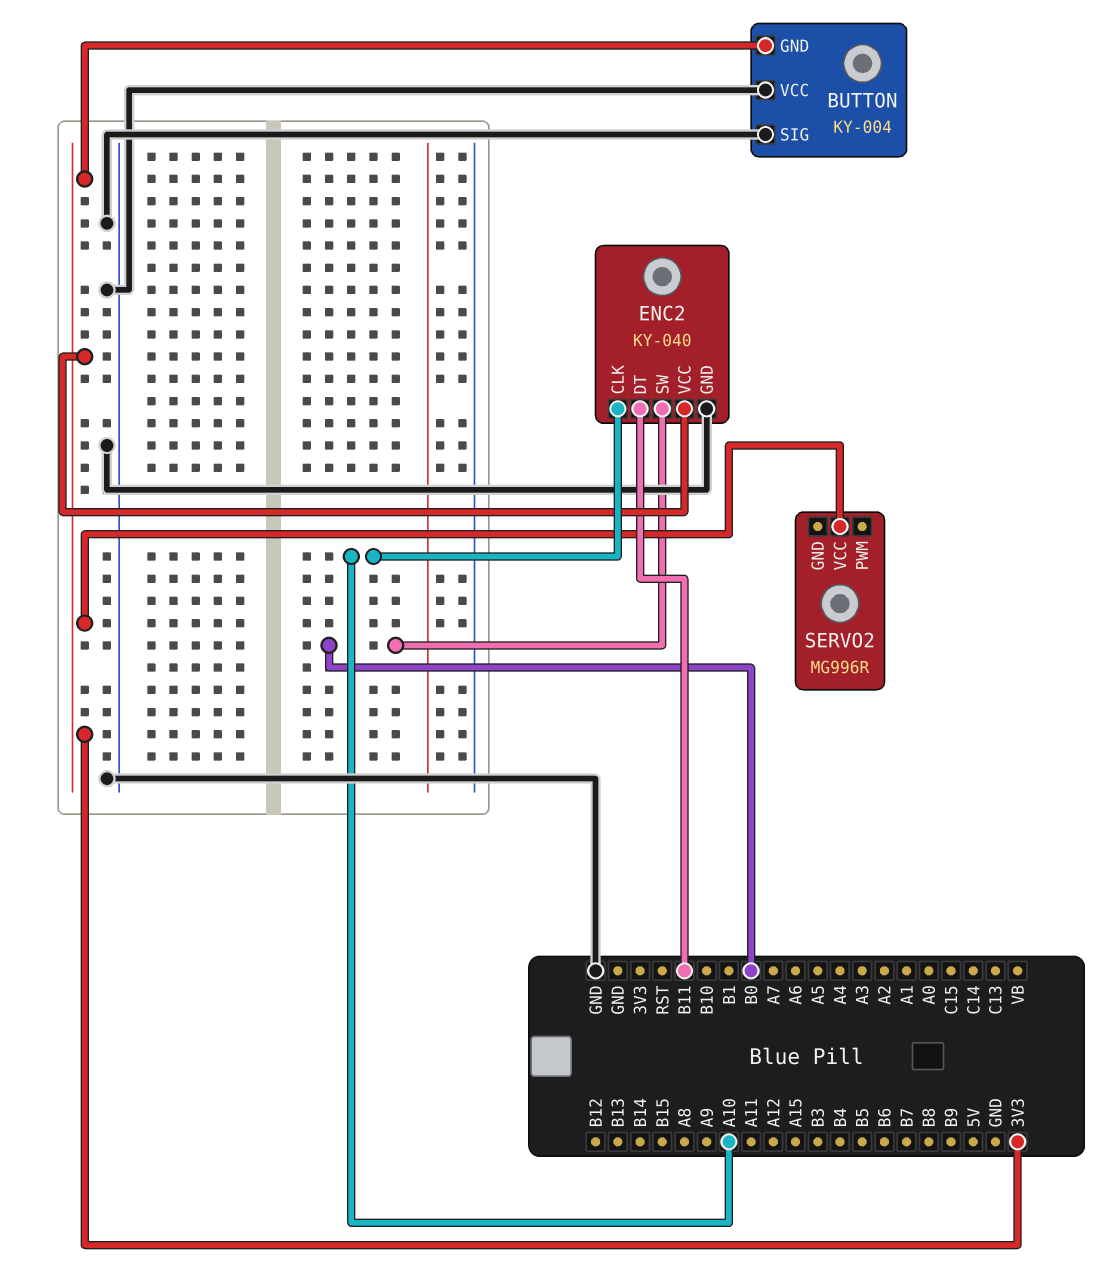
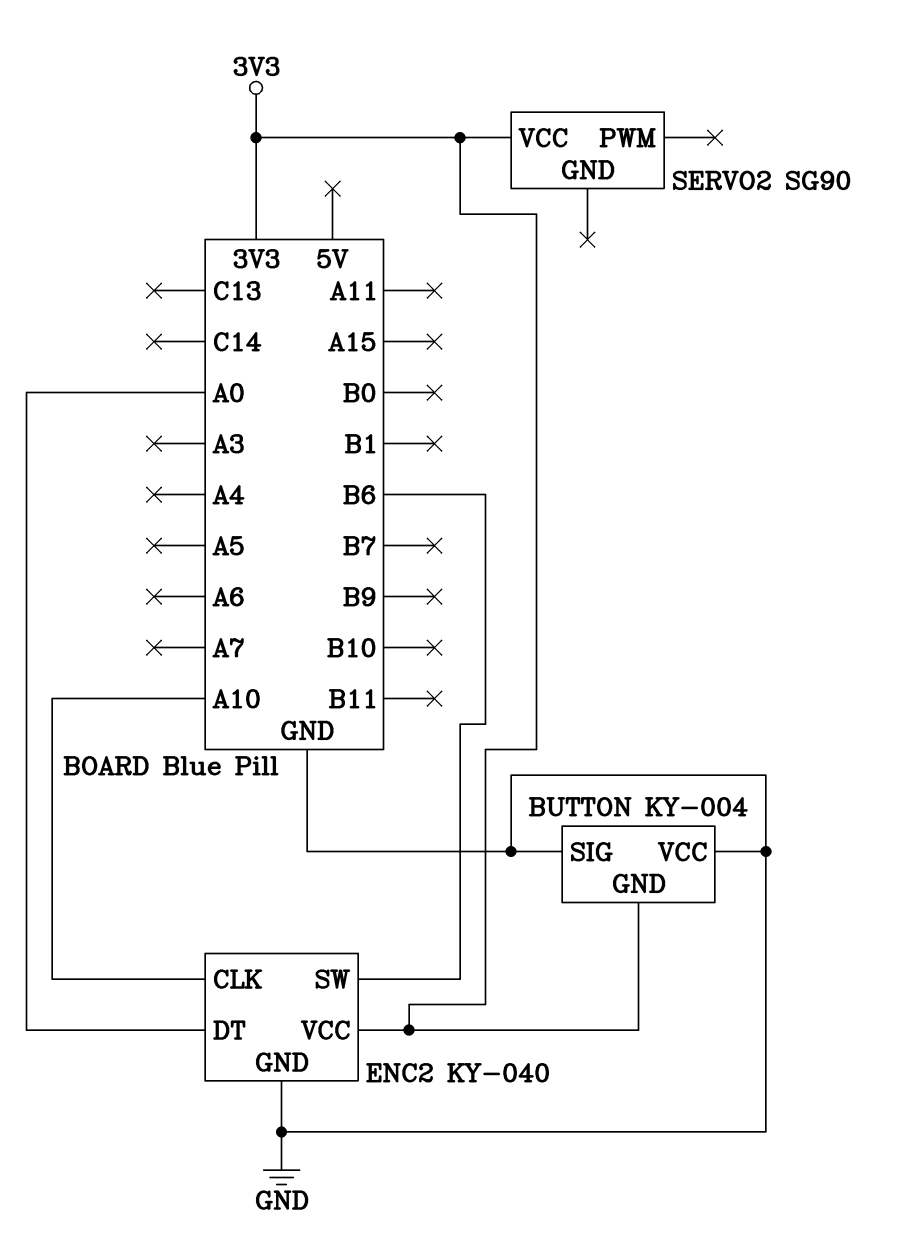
ENC2 pin DT: B11 -> A0
ENC2 pin SW: B0 -> B6
SERVO2: MG996R -> SG90

